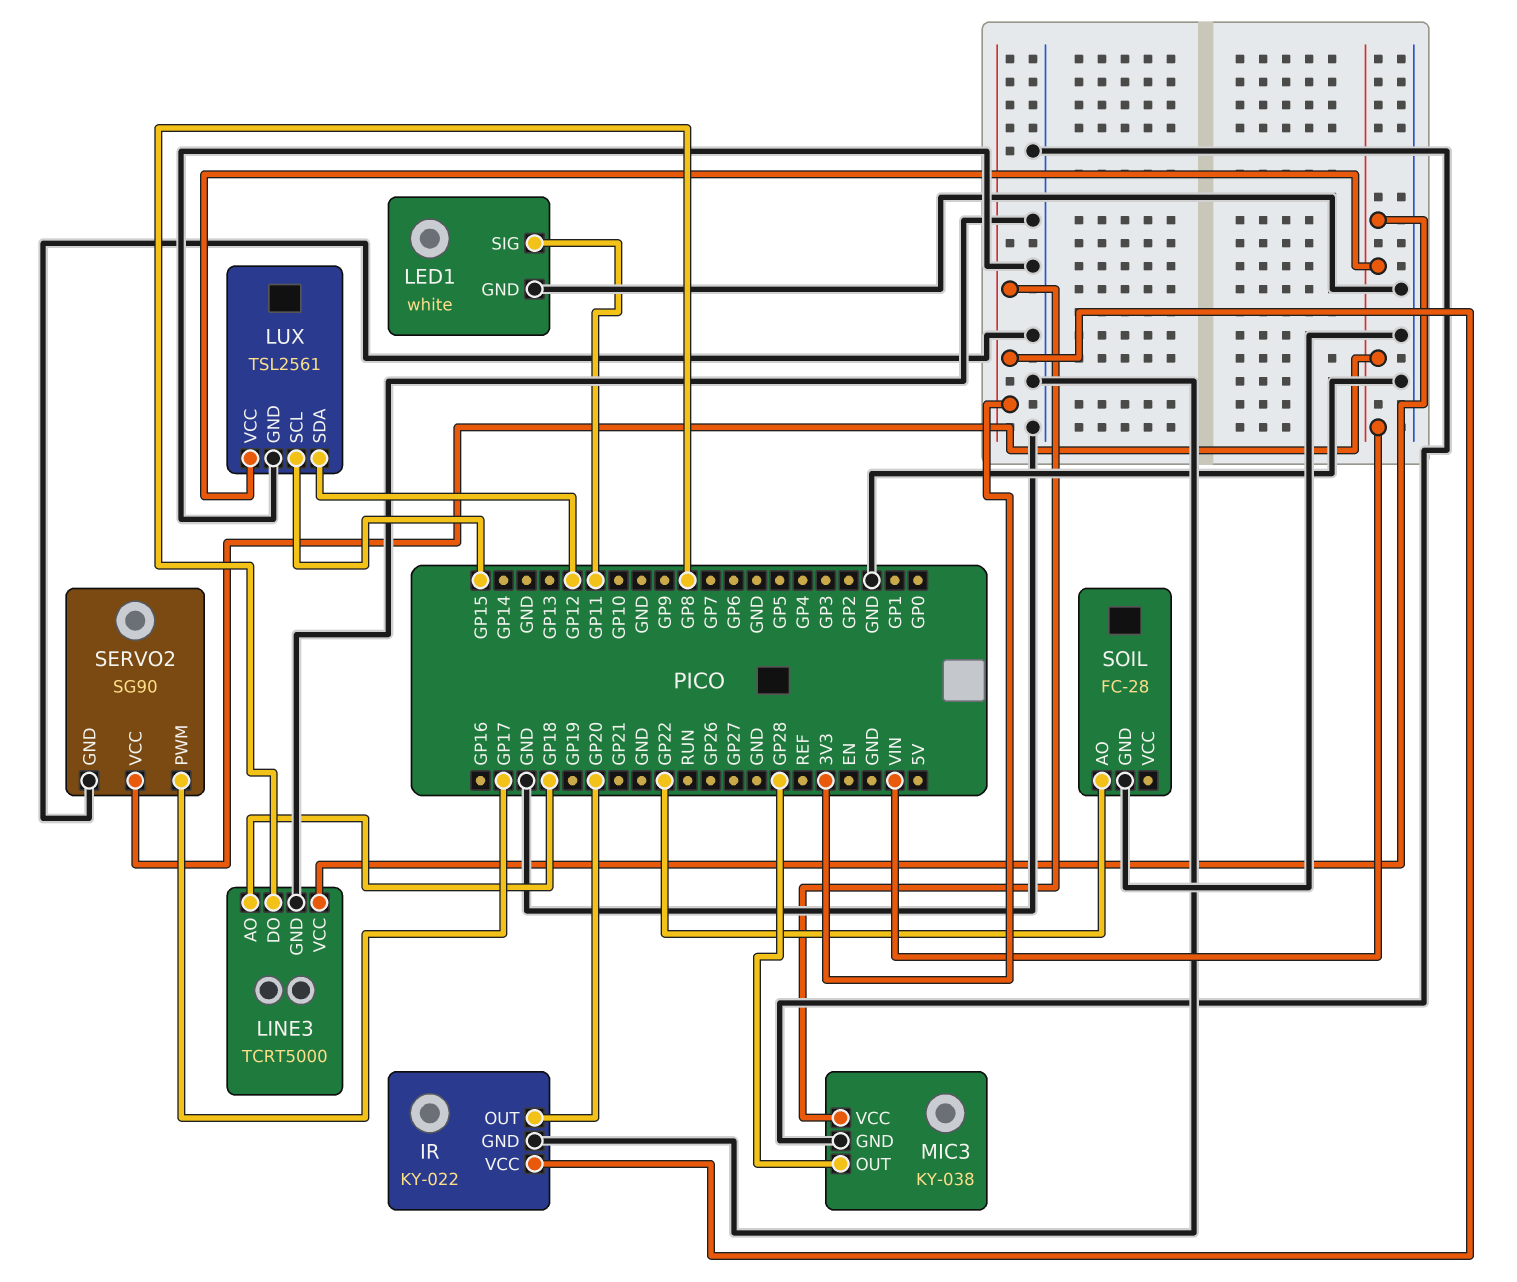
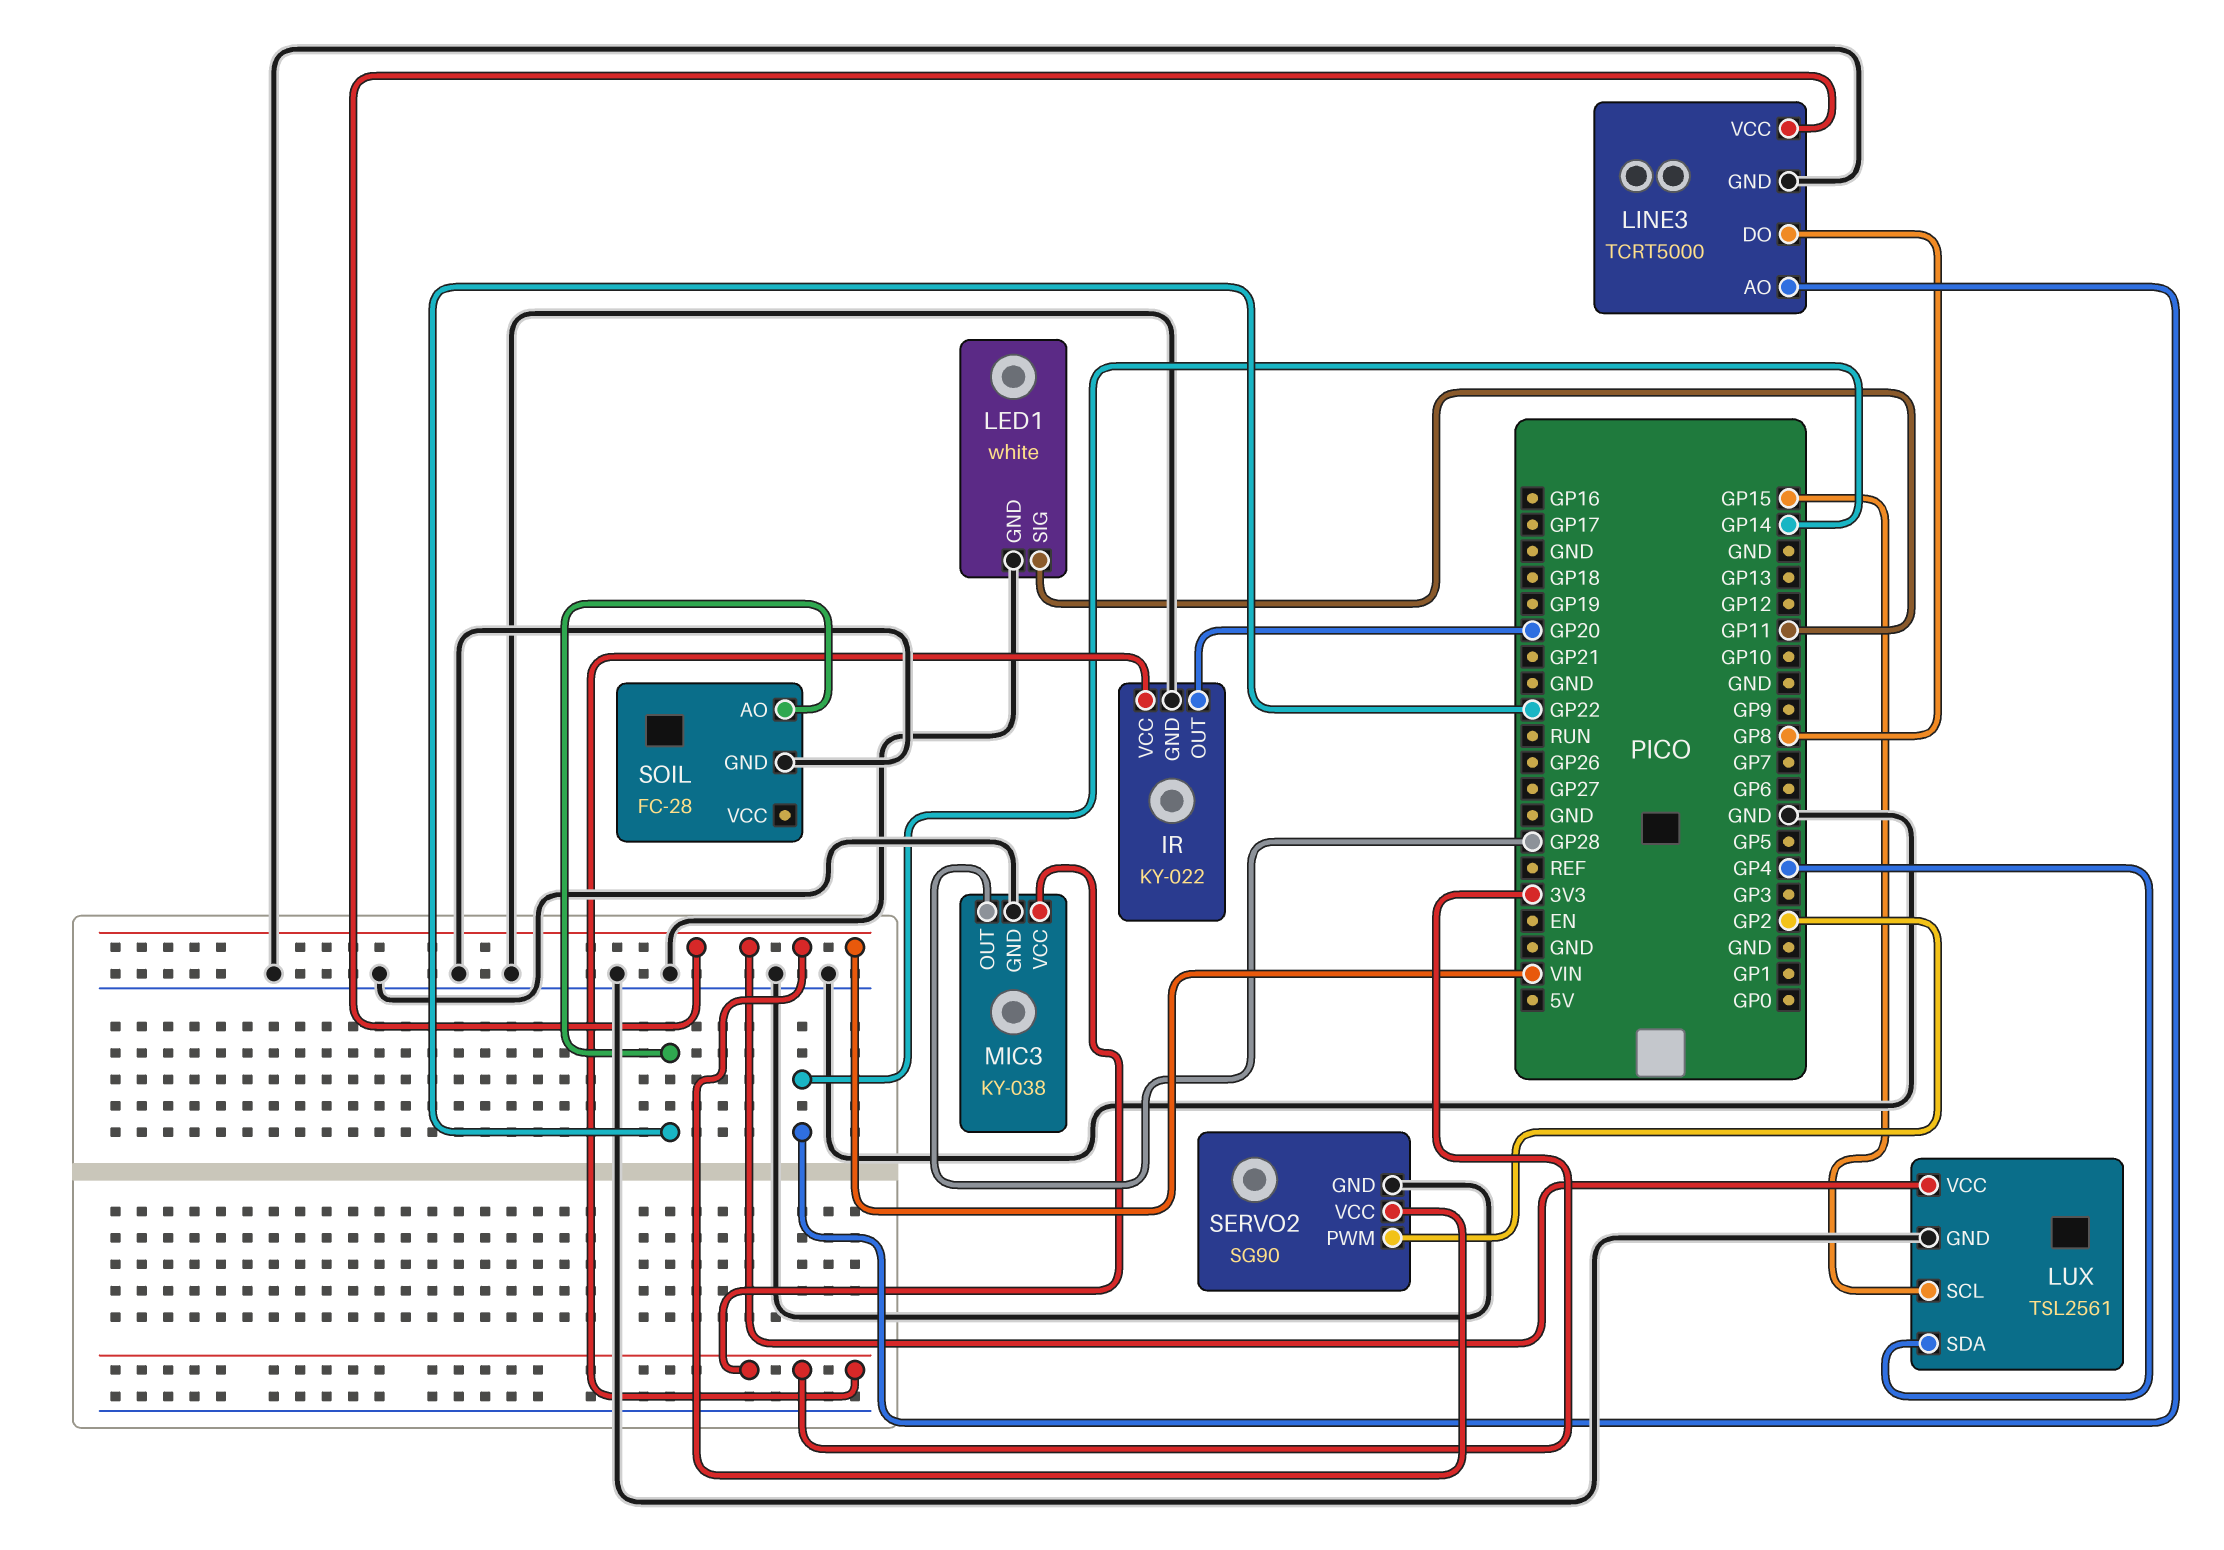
LINE3 pin AO: GP18 -> GP14
LUX pin SDA: GP12 -> GP4
SERVO2 pin PWM: GP17 -> GP2

